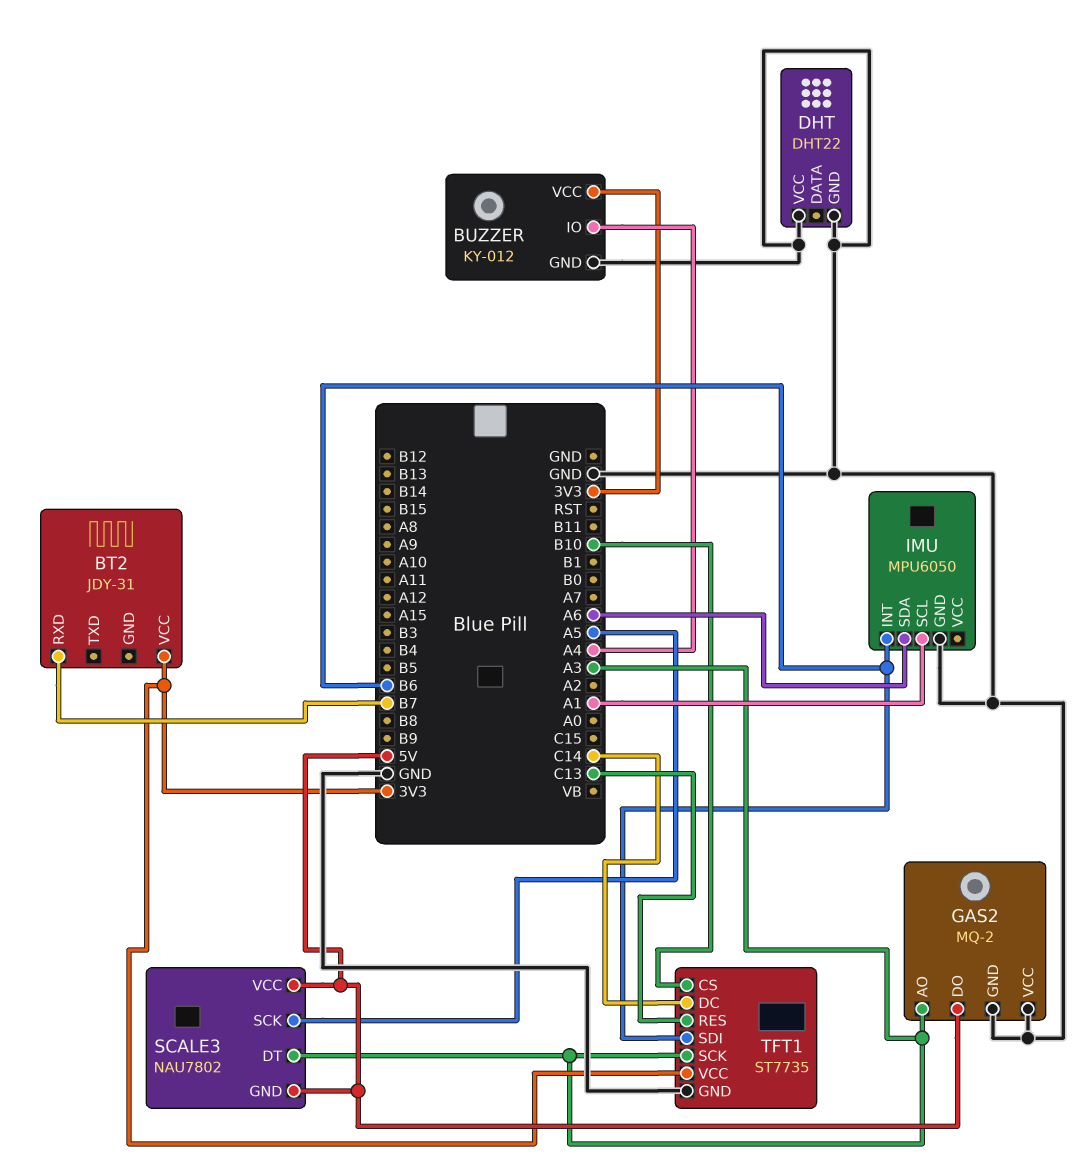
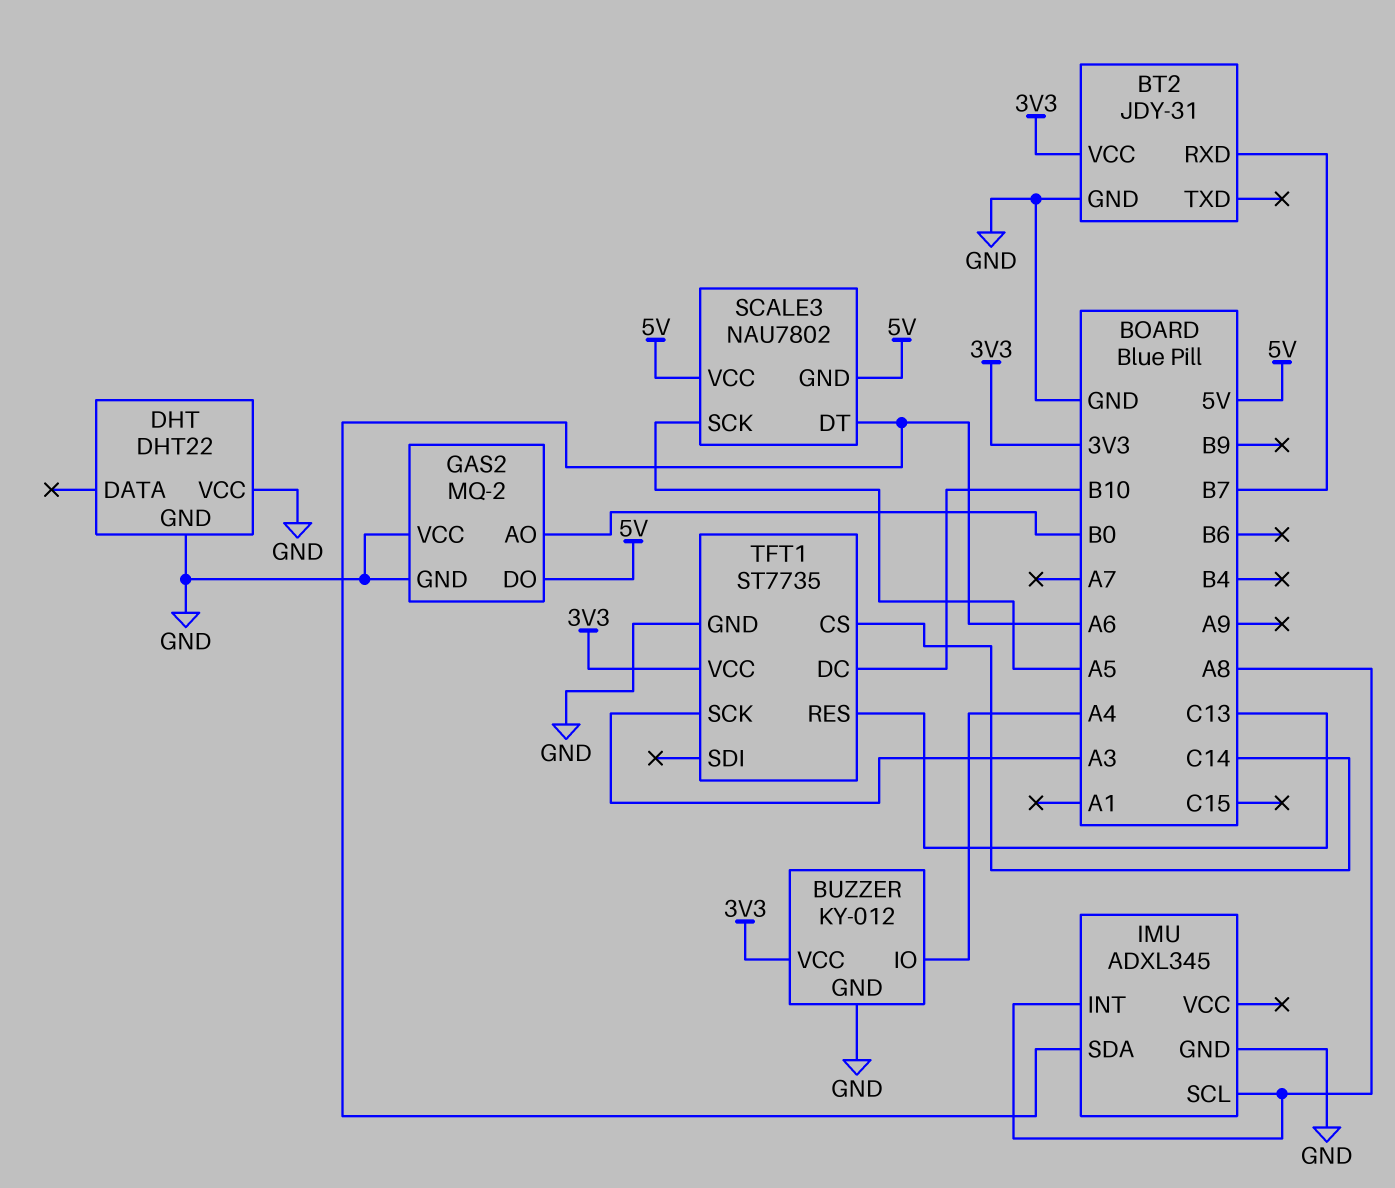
BT2 pin GND: none -> GND
GAS2 pin AO: A3 -> B0
IMU: MPU6050 -> ADXL345
IMU pin INT: B6 -> A8
IMU pin SCL: A1 -> A8
SCALE3 pin DT: A3 -> A6
TFT1 pin CS: B10 -> C14
TFT1 pin DC: C14 -> B10
TFT1 pin SDI: B6 -> none

